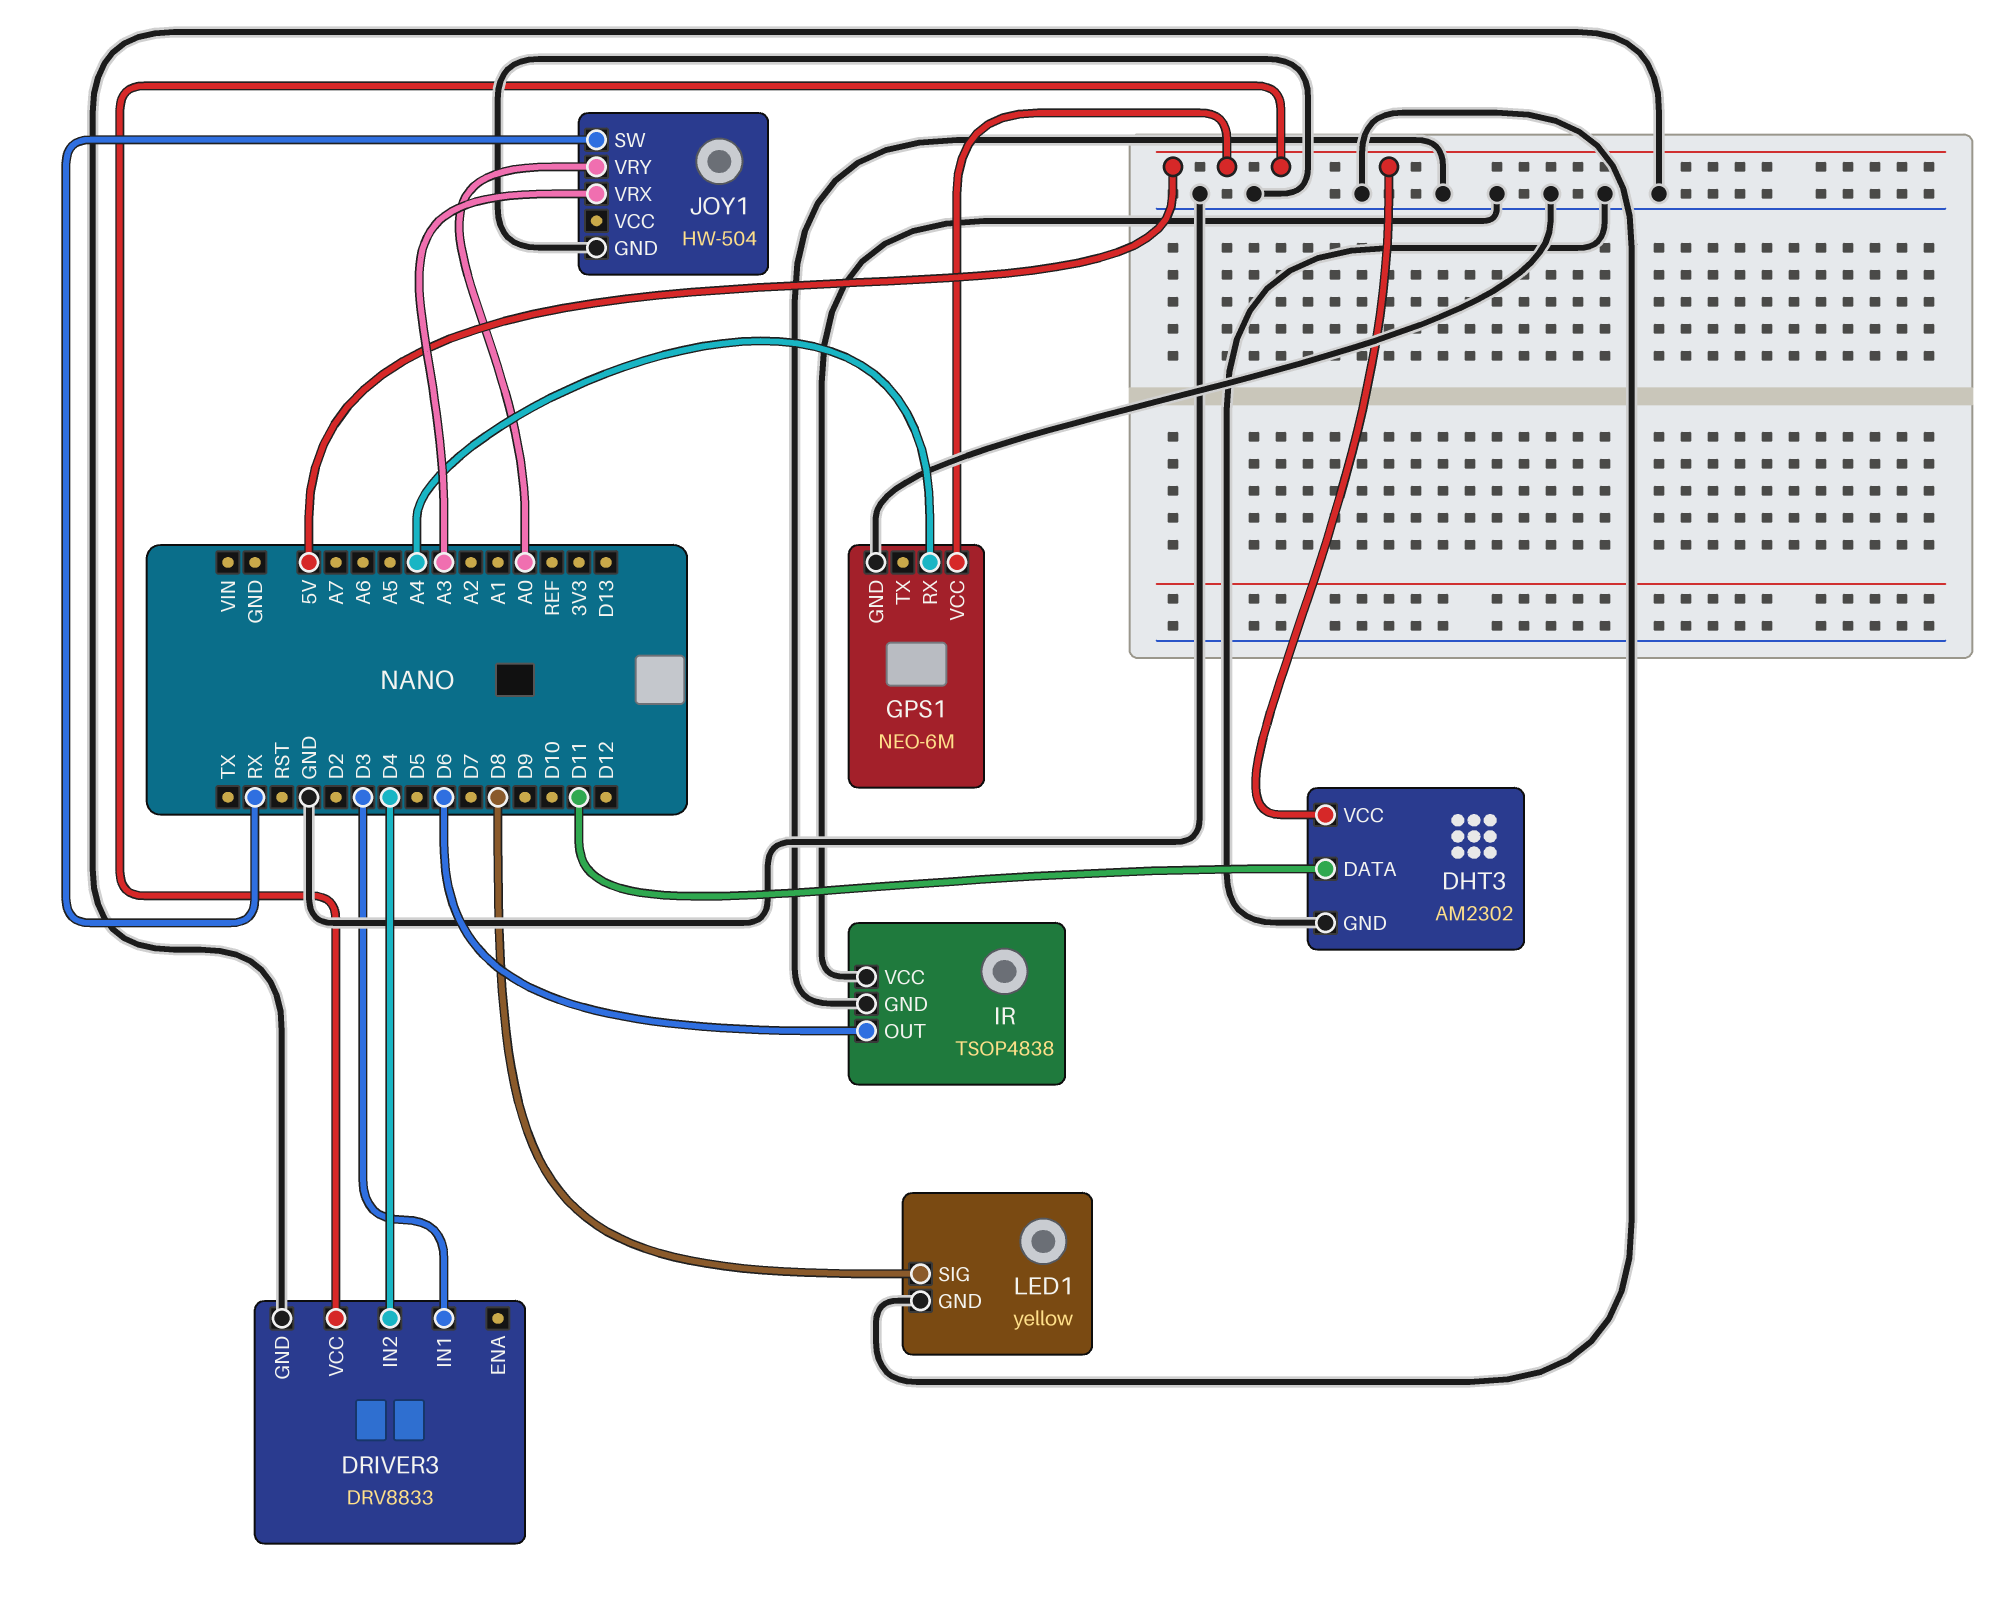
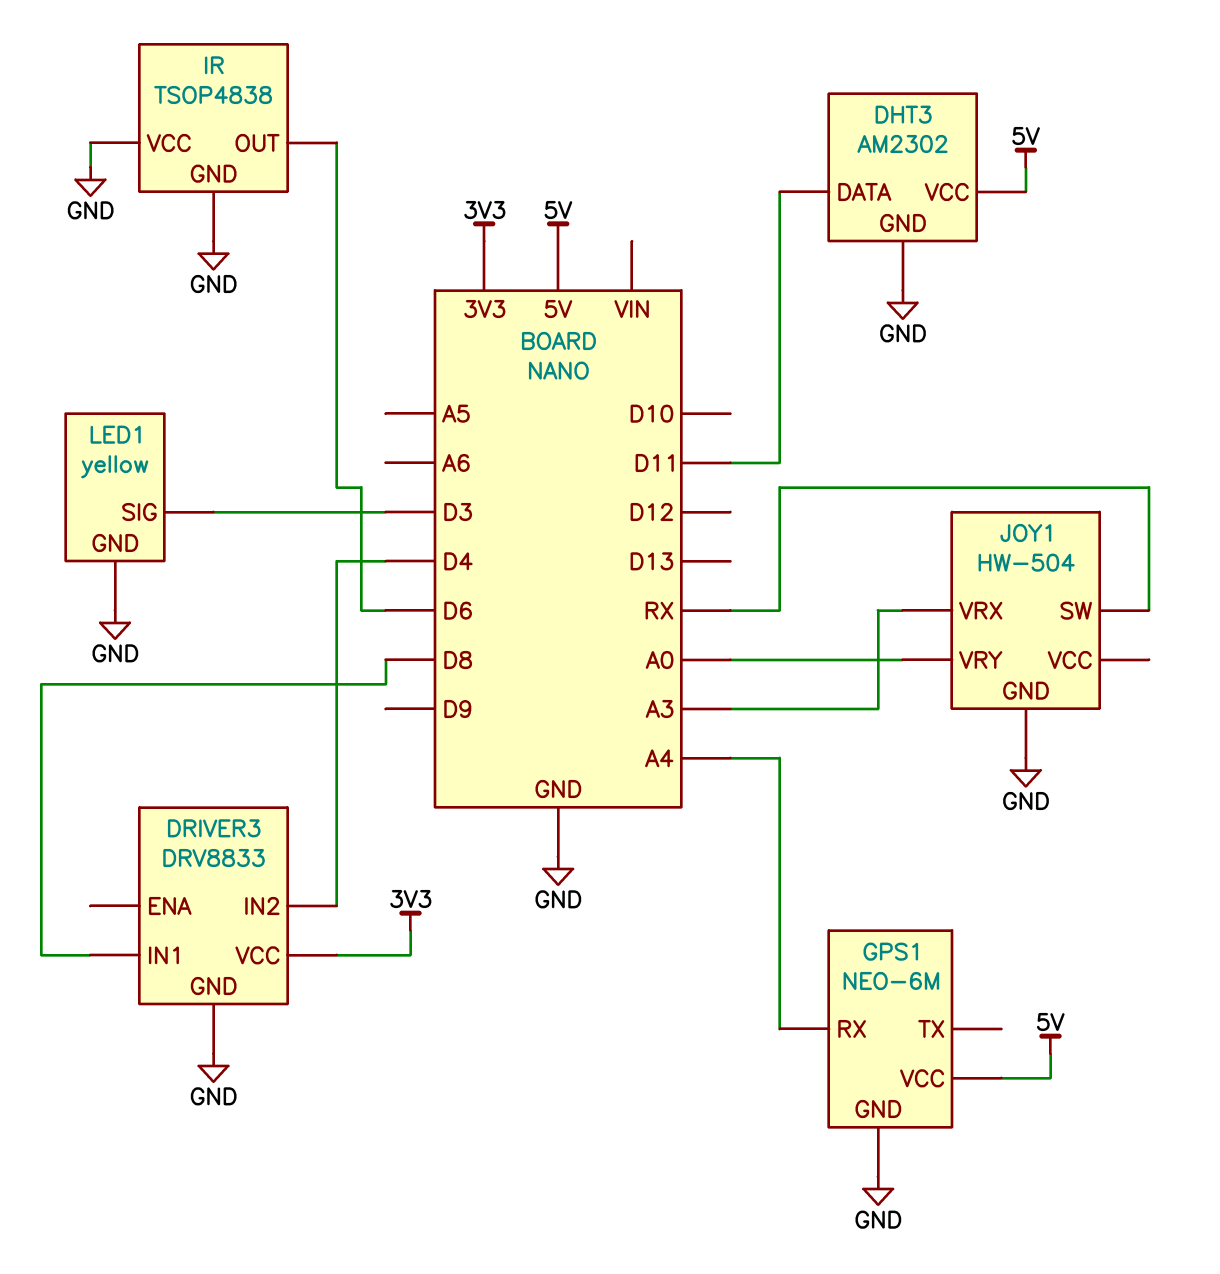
DRIVER3 pin IN1: D3 -> D8
DRIVER3 pin VCC: 5V -> 3V3
LED1 pin SIG: D8 -> D3

